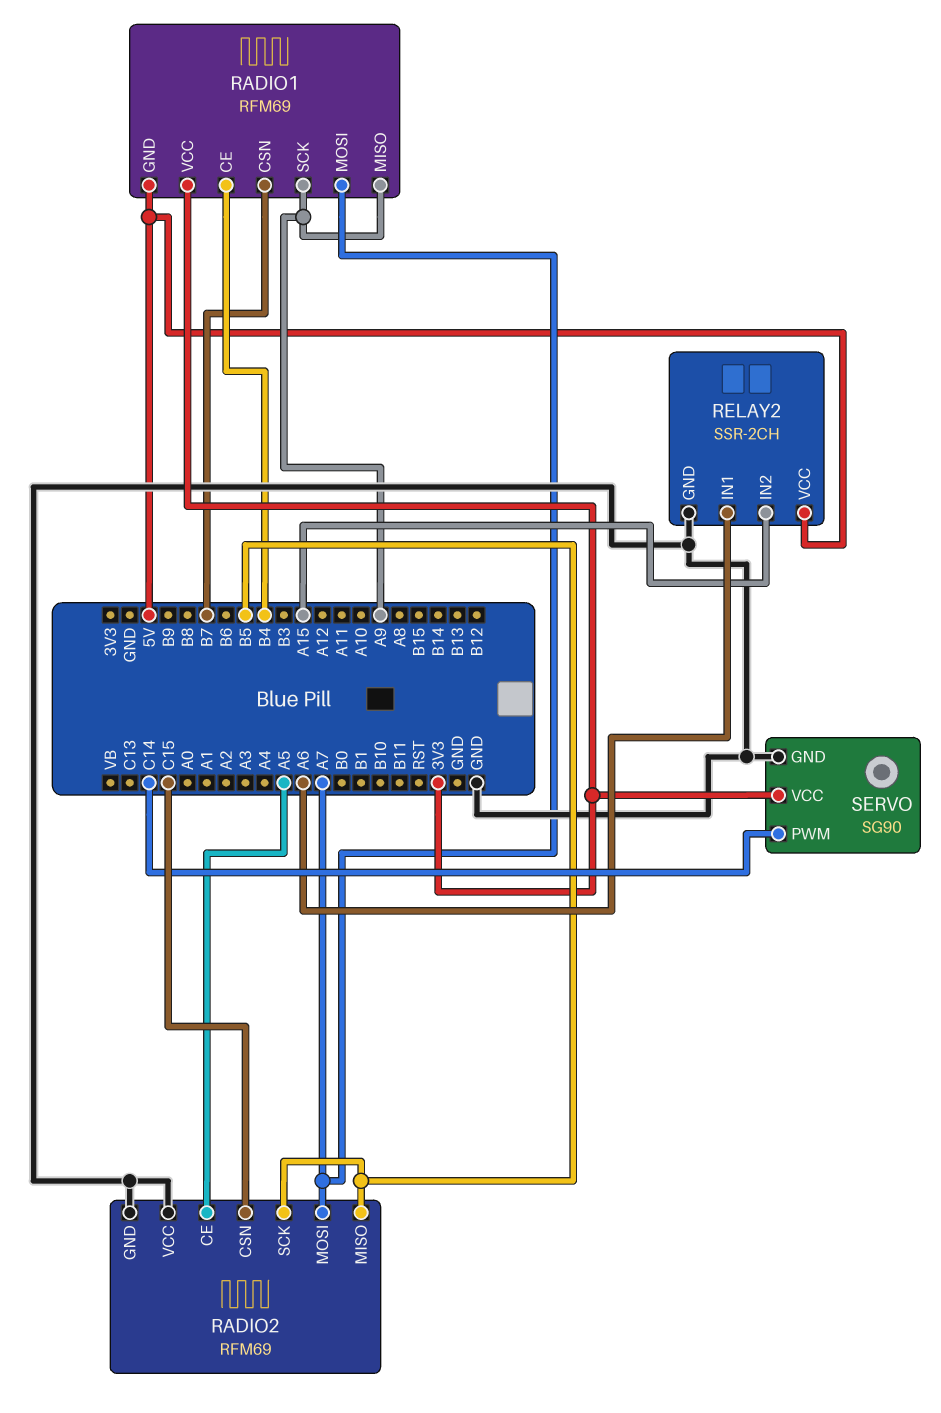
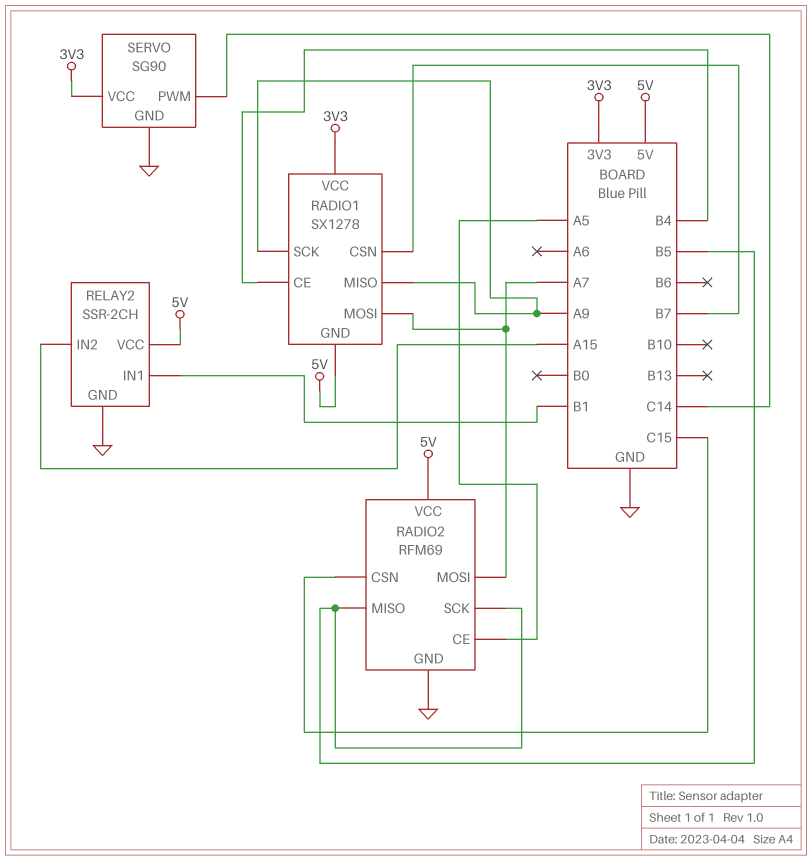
RADIO1: RFM69 -> SX1278
RADIO2 pin VCC: GND -> 5V
RELAY2 pin IN1: A6 -> B1

